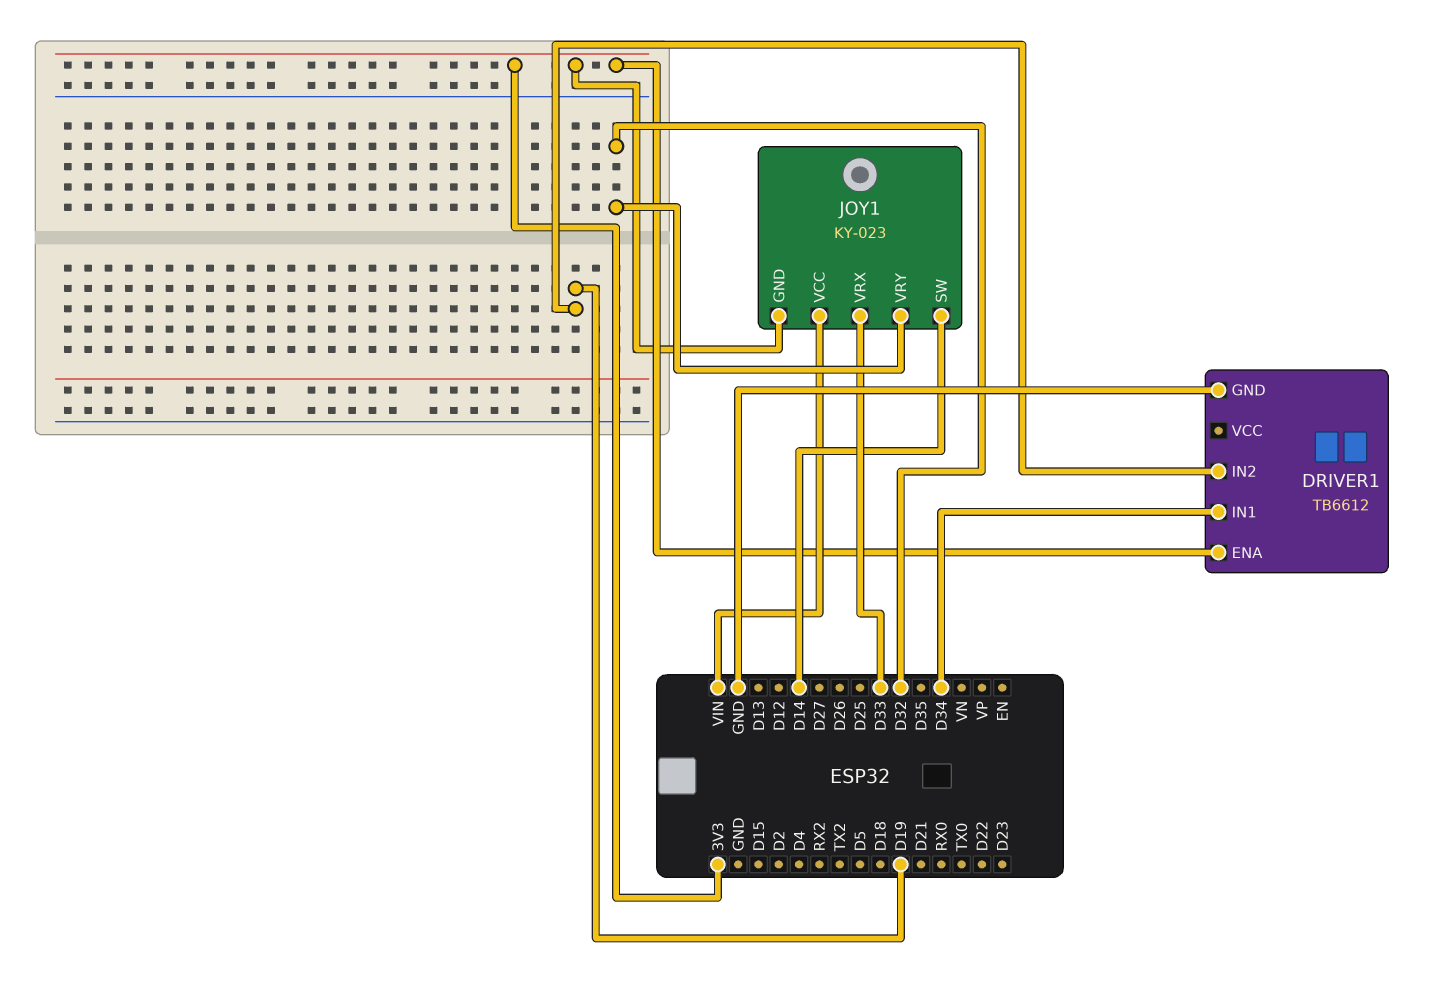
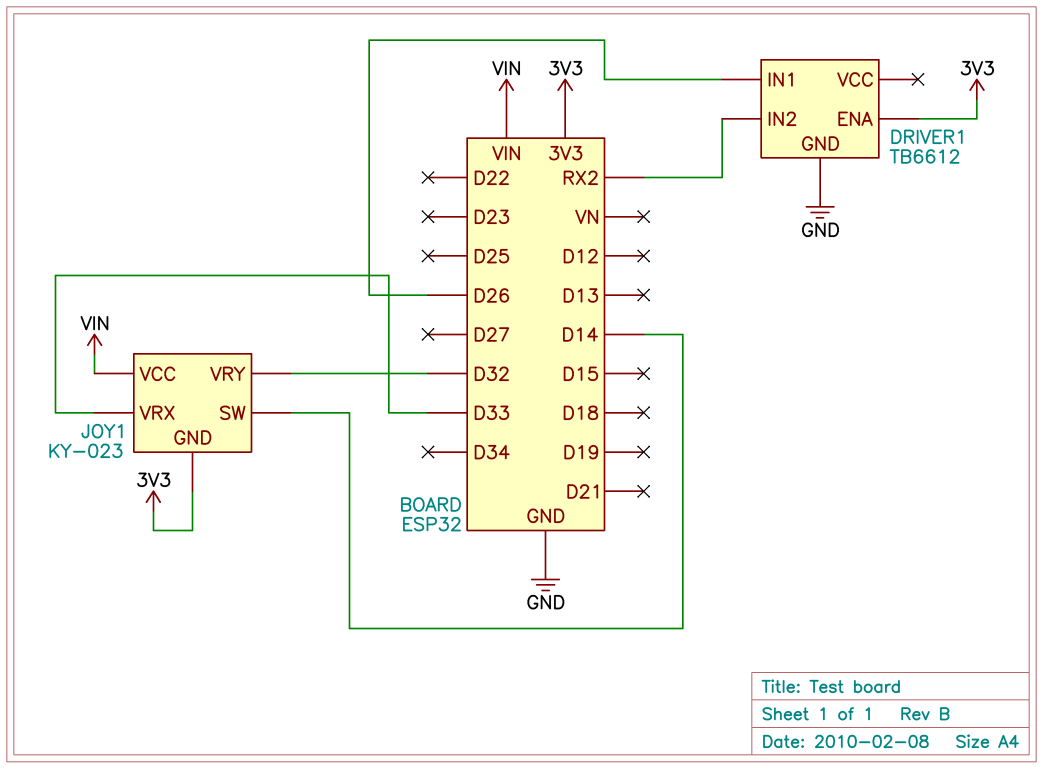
DRIVER1 pin IN1: D34 -> D26
DRIVER1 pin IN2: D19 -> RX2

